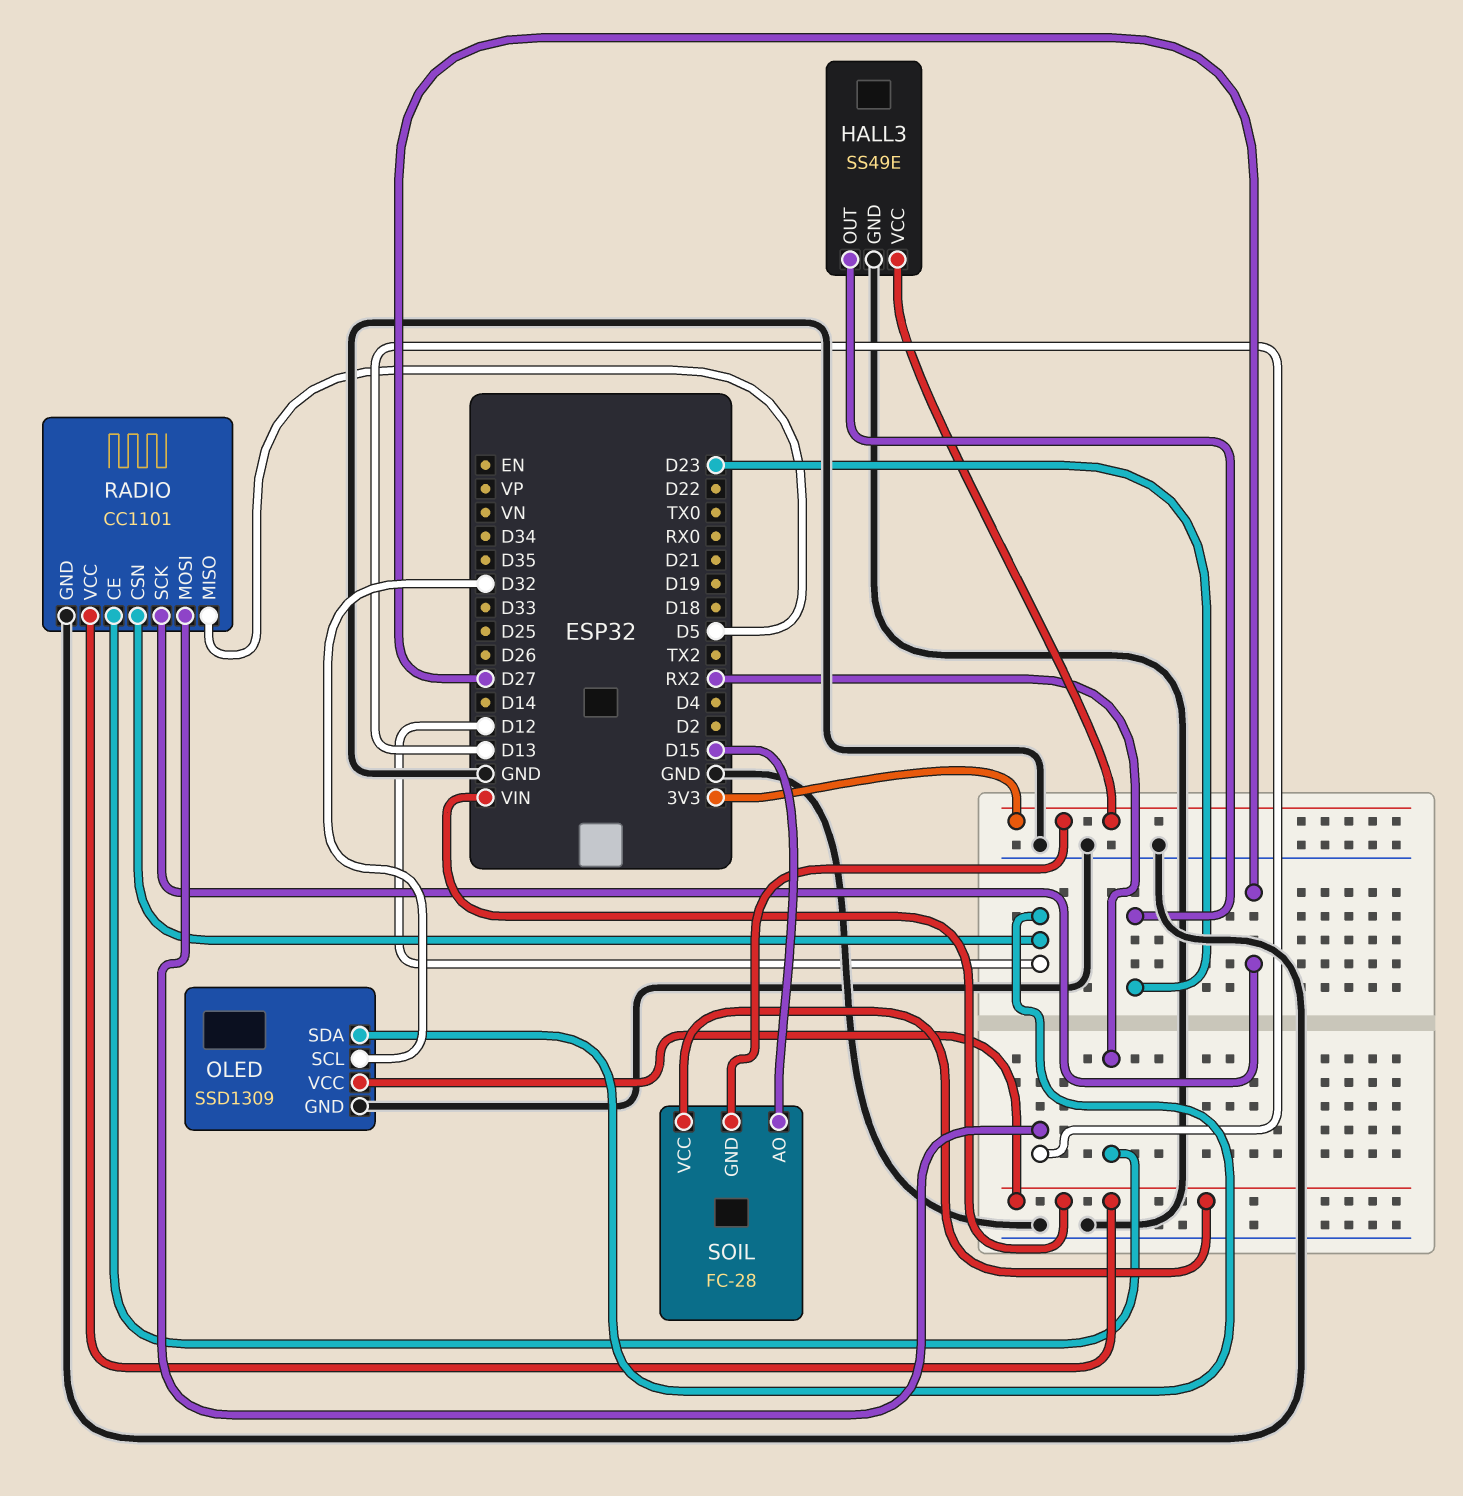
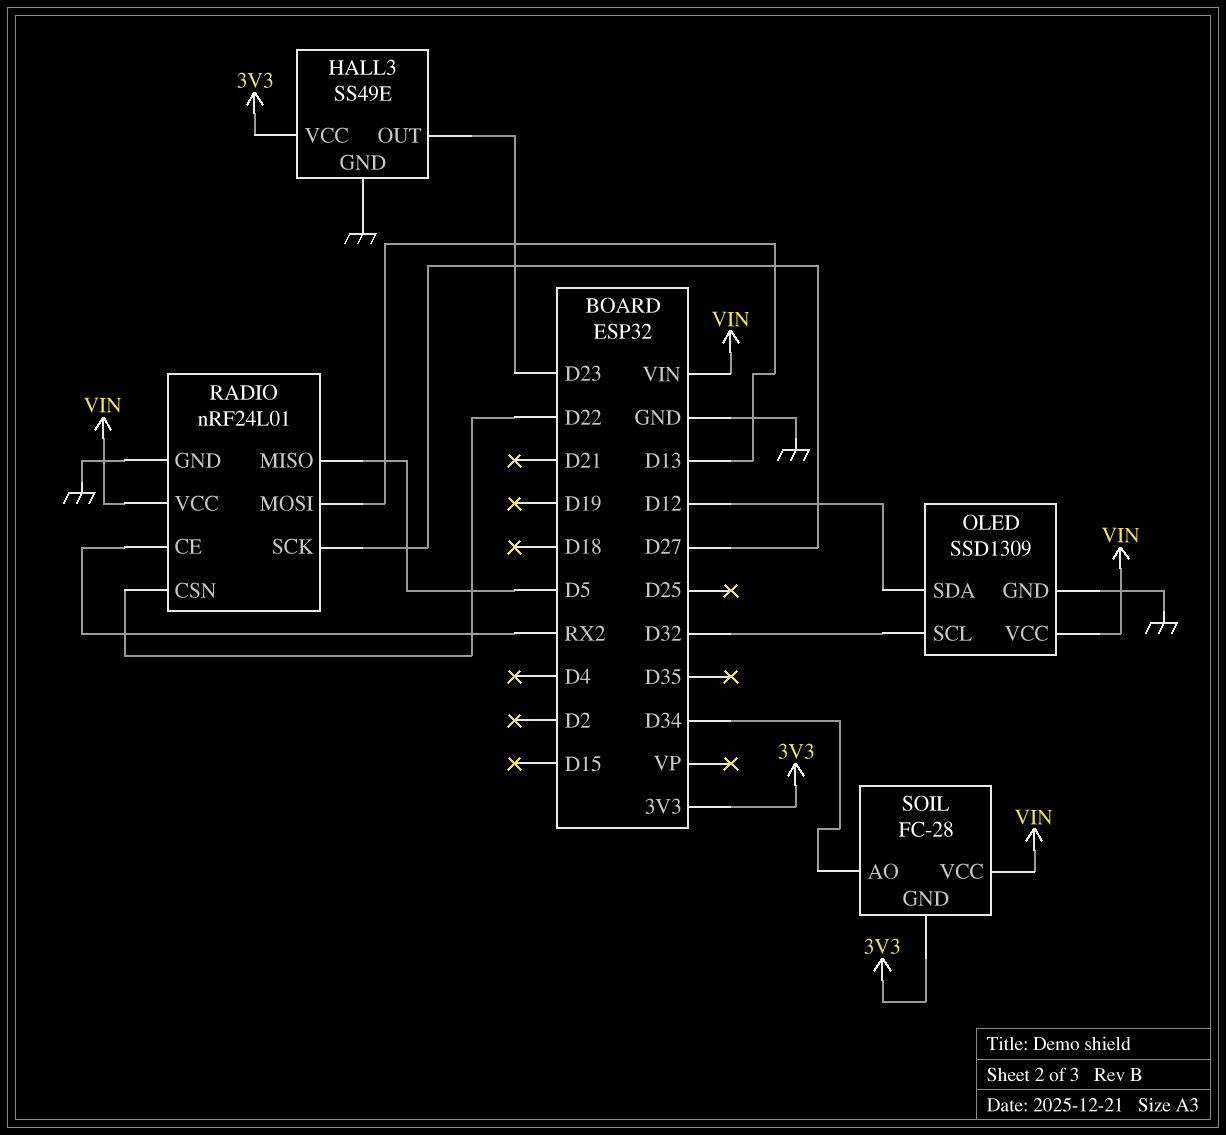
RADIO: CC1101 -> nRF24L01
RADIO pin CSN: D12 -> D22
SOIL pin AO: D15 -> D34

